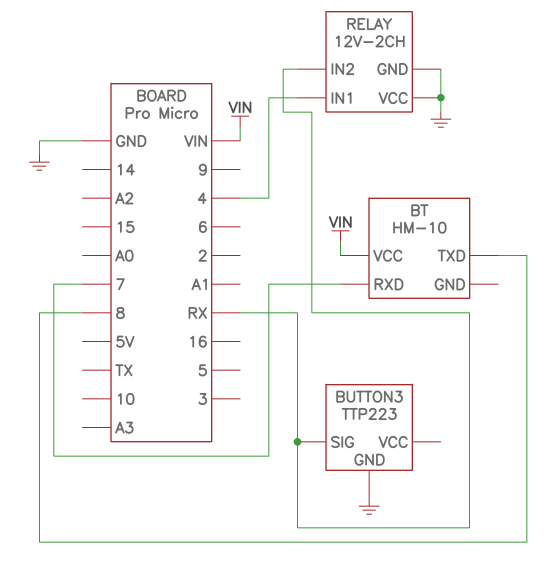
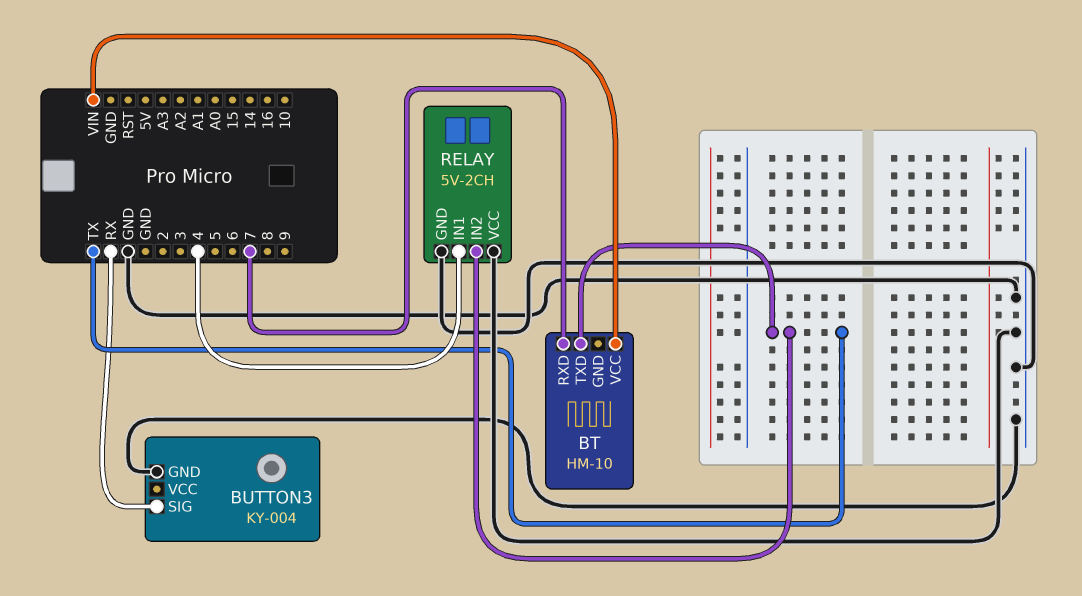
BT pin TXD: 8 -> TX
BUTTON3: TTP223 -> KY-004
RELAY: 12V-2CH -> 5V-2CH
RELAY pin IN2: RX -> TX

